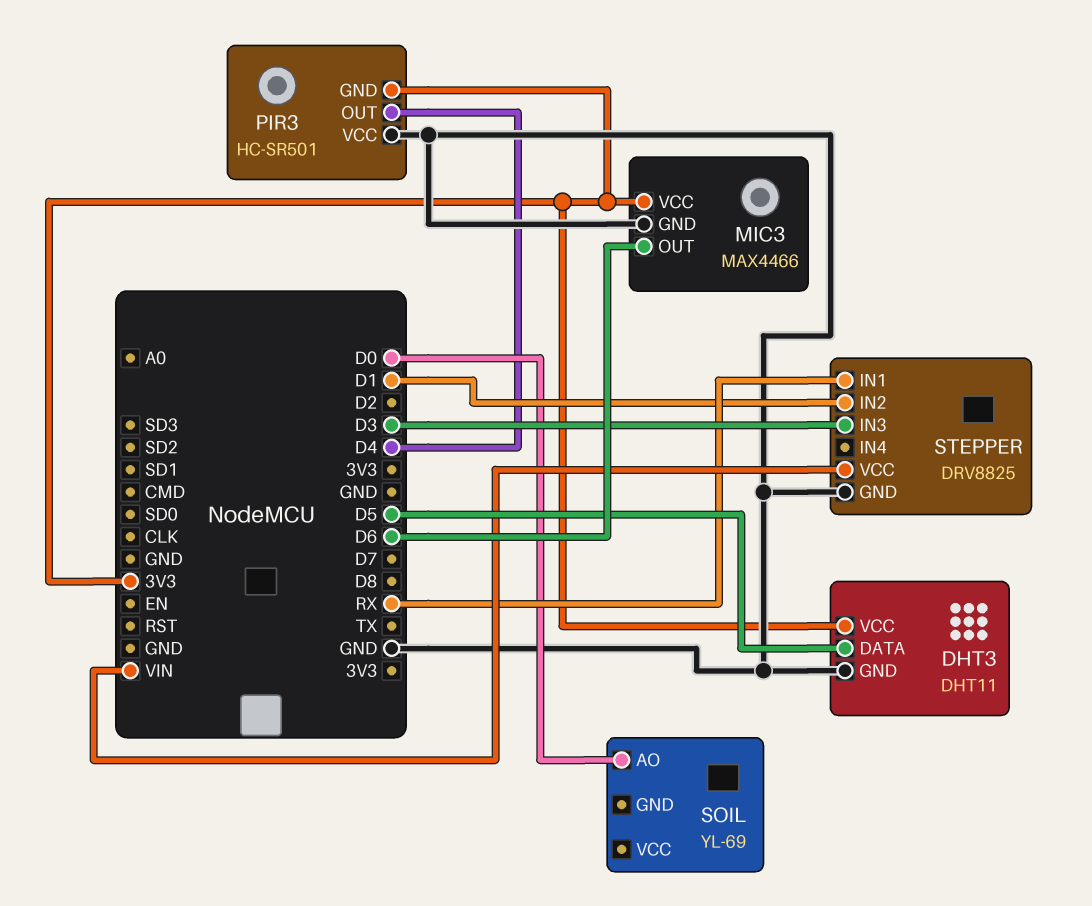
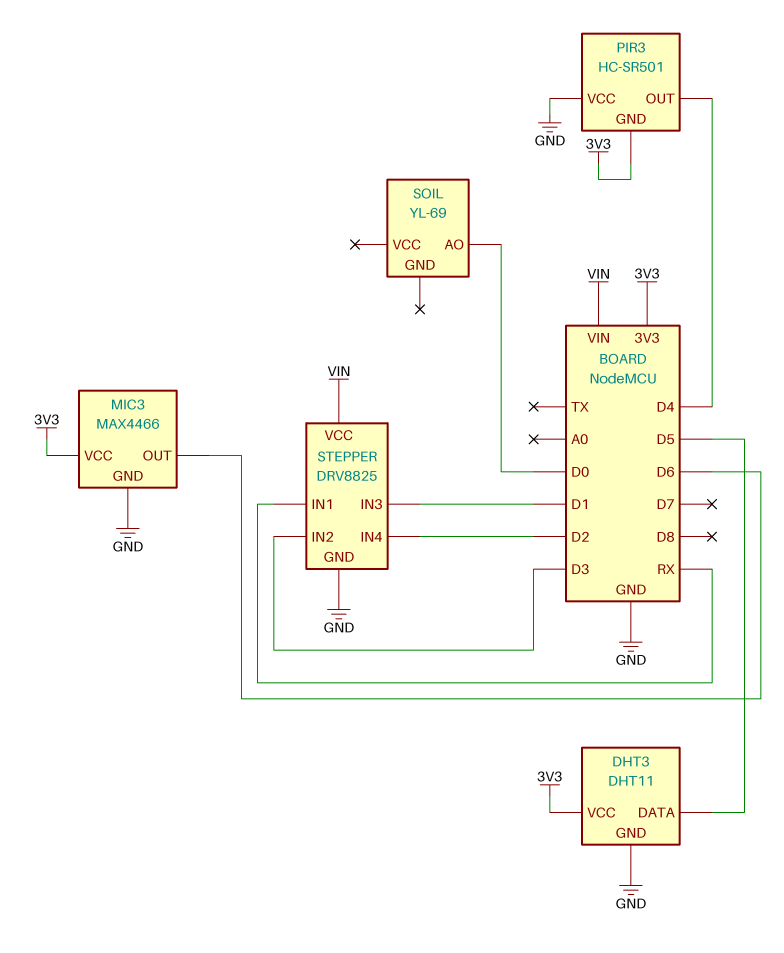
STEPPER pin IN2: D1 -> D3
STEPPER pin IN3: D3 -> D1
STEPPER pin IN4: none -> D2

